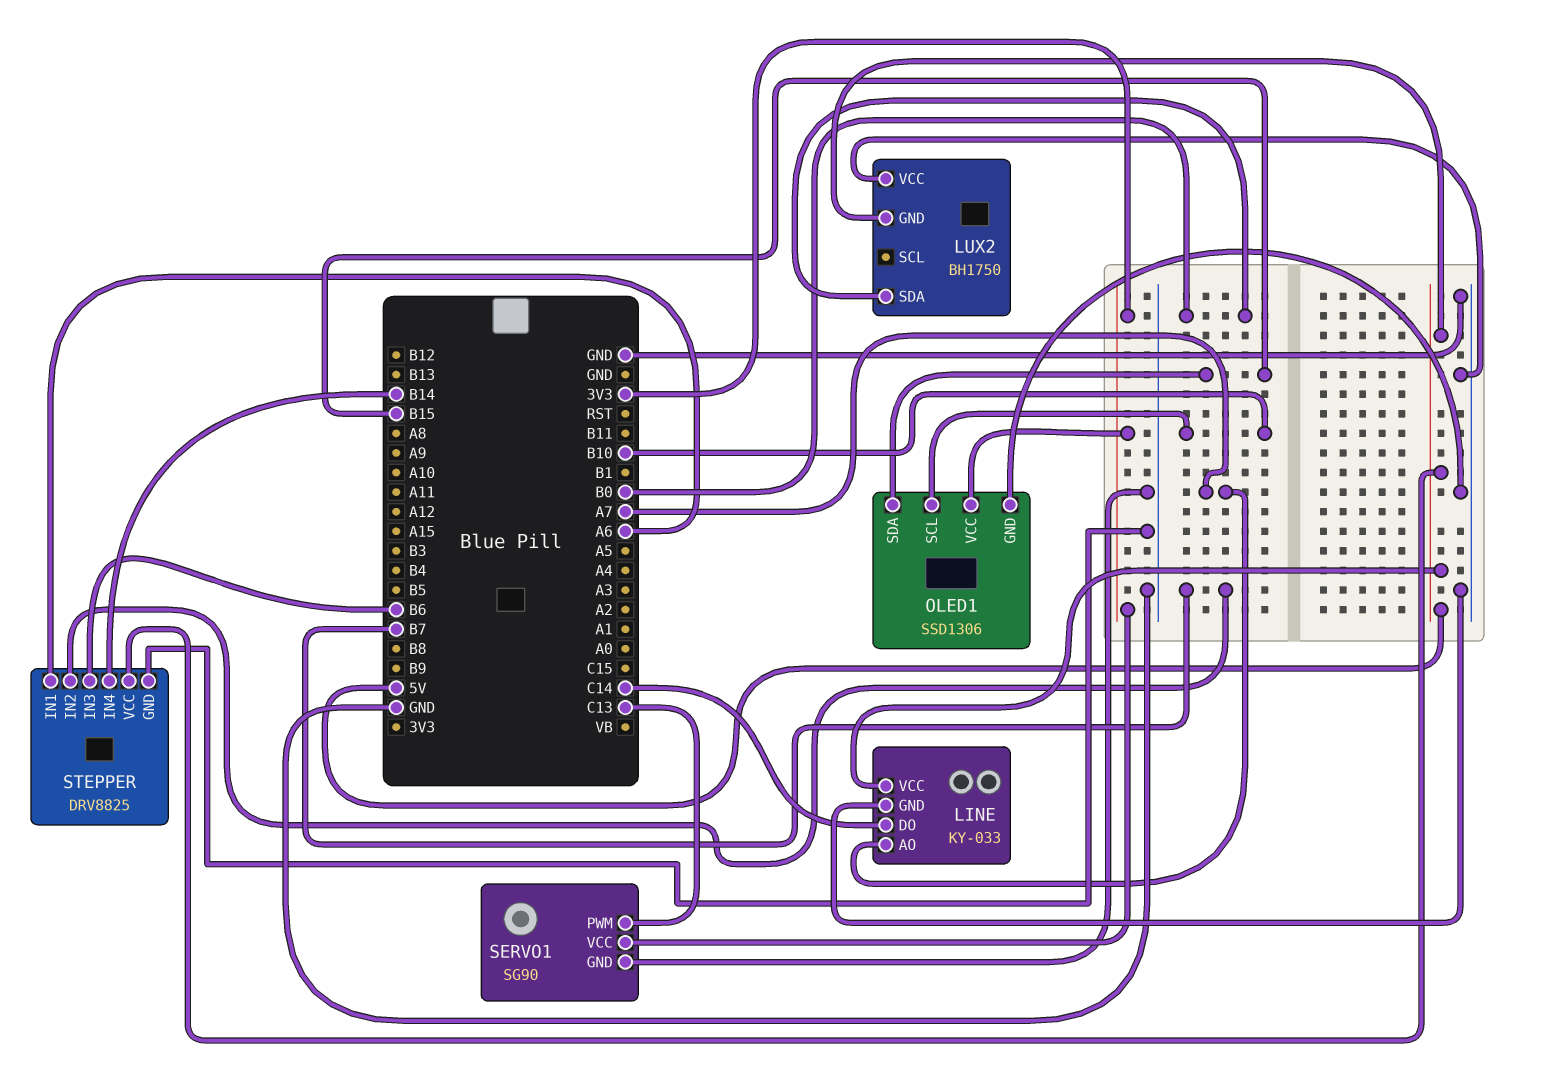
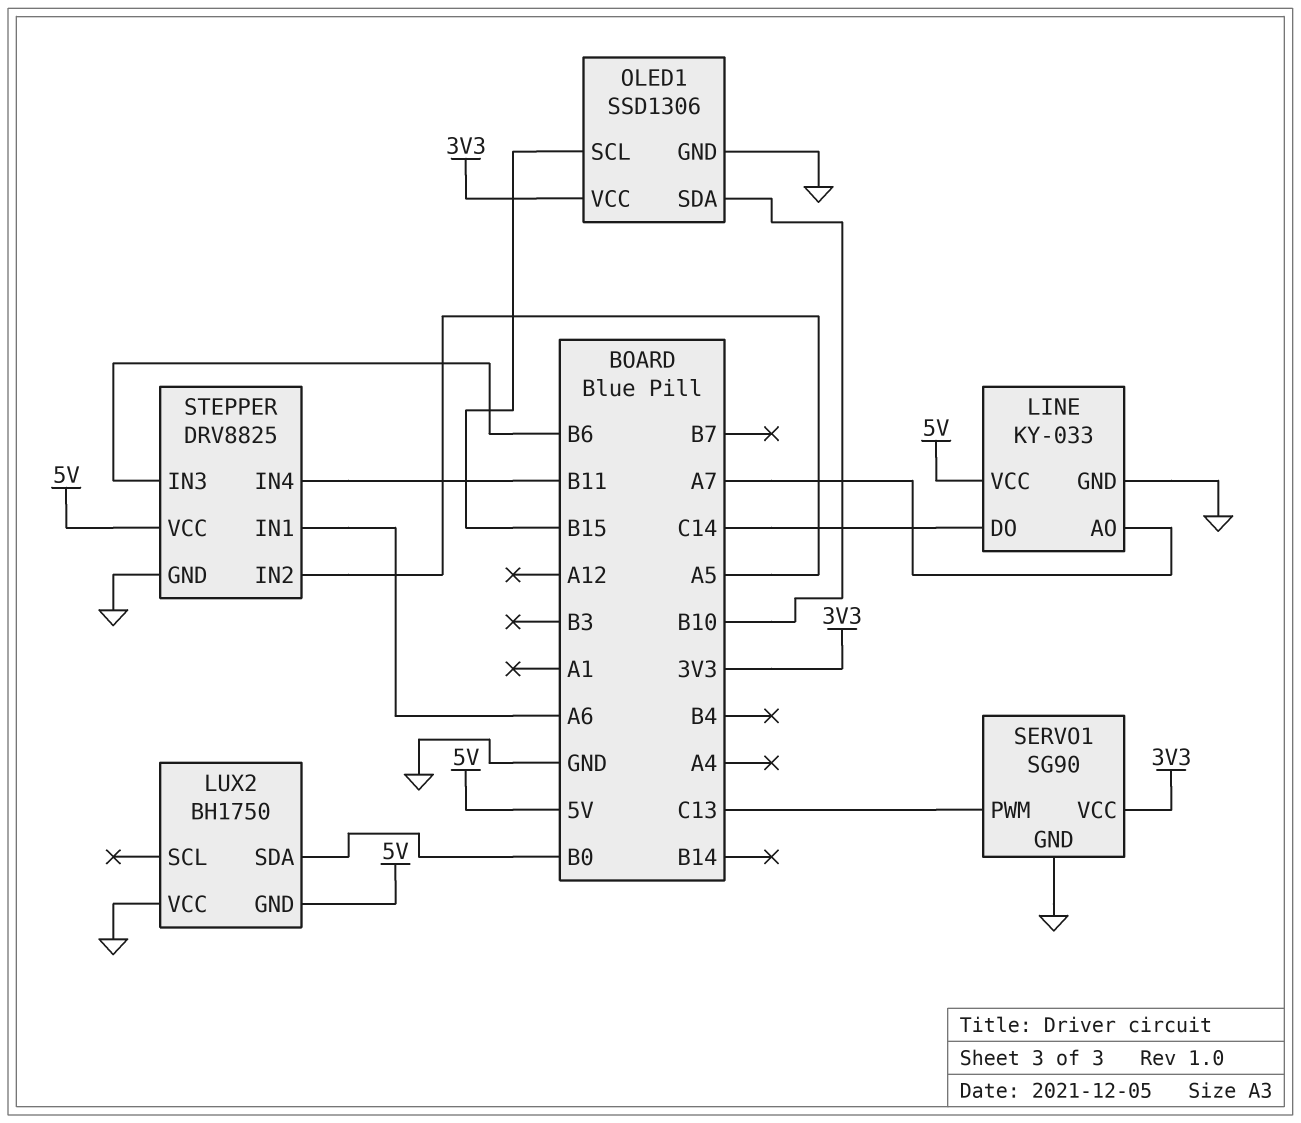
OLED1 pin SCL: B10 -> B15
OLED1 pin SDA: B15 -> B10
STEPPER pin IN2: B7 -> A5
STEPPER pin IN4: B14 -> B11

